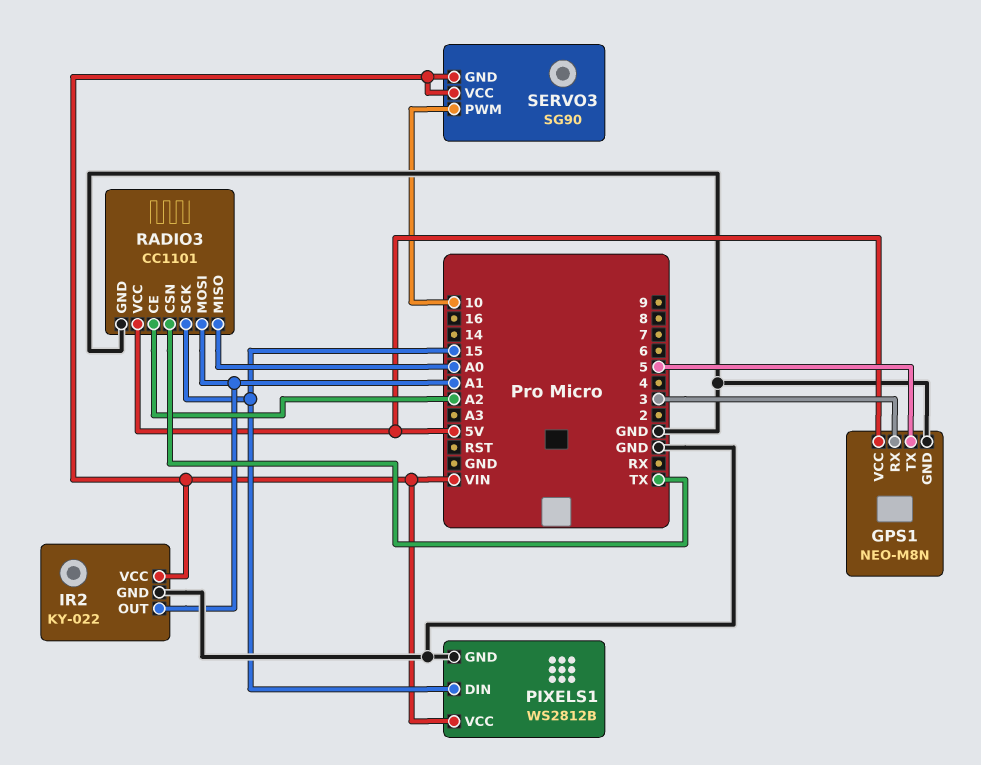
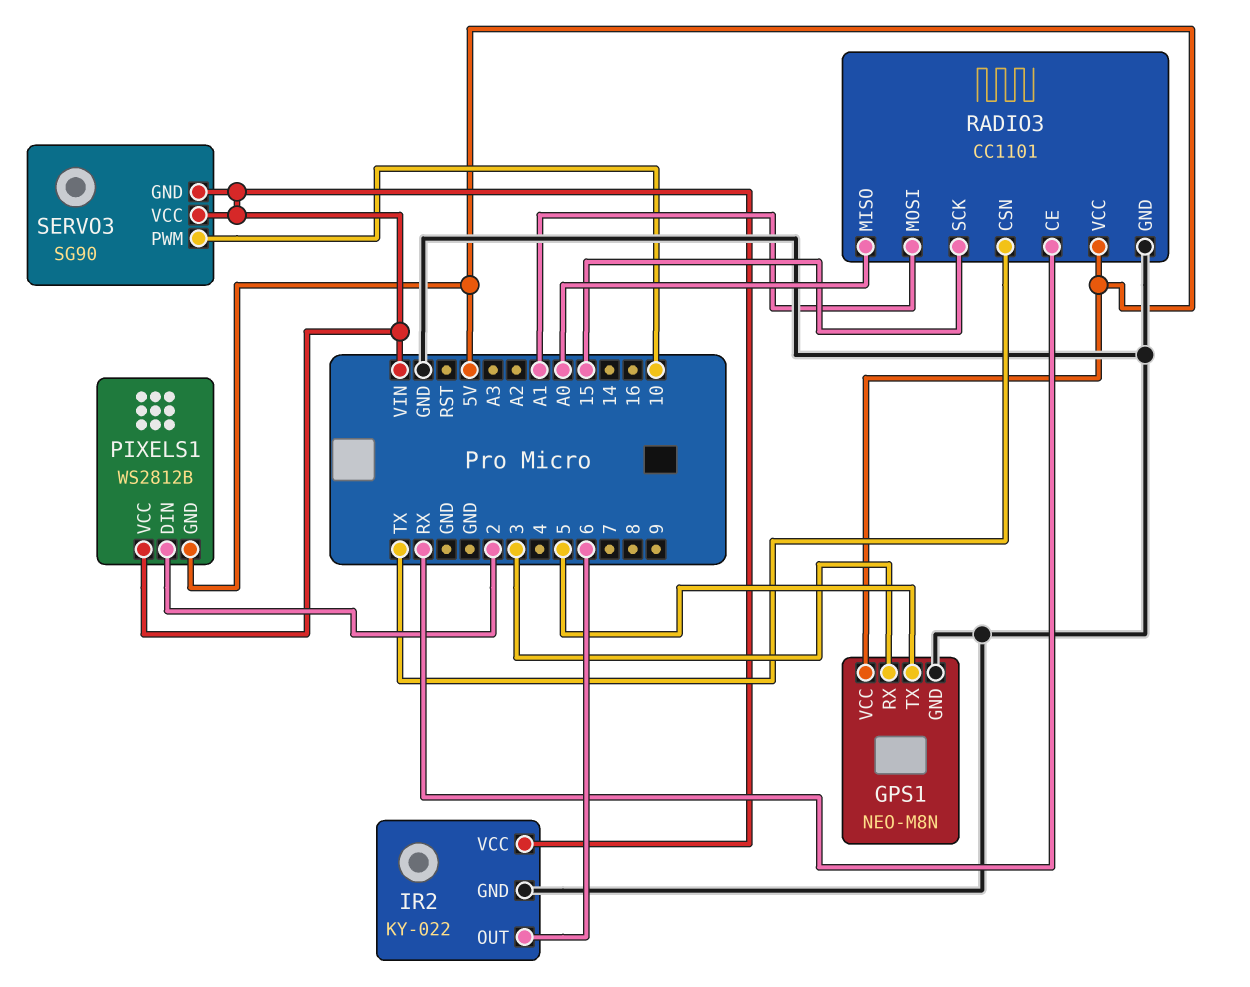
IR2 pin OUT: A1 -> 6
PIXELS1 pin DIN: 15 -> 2
PIXELS1 pin GND: GND -> 5V
RADIO3 pin CE: A2 -> RX

